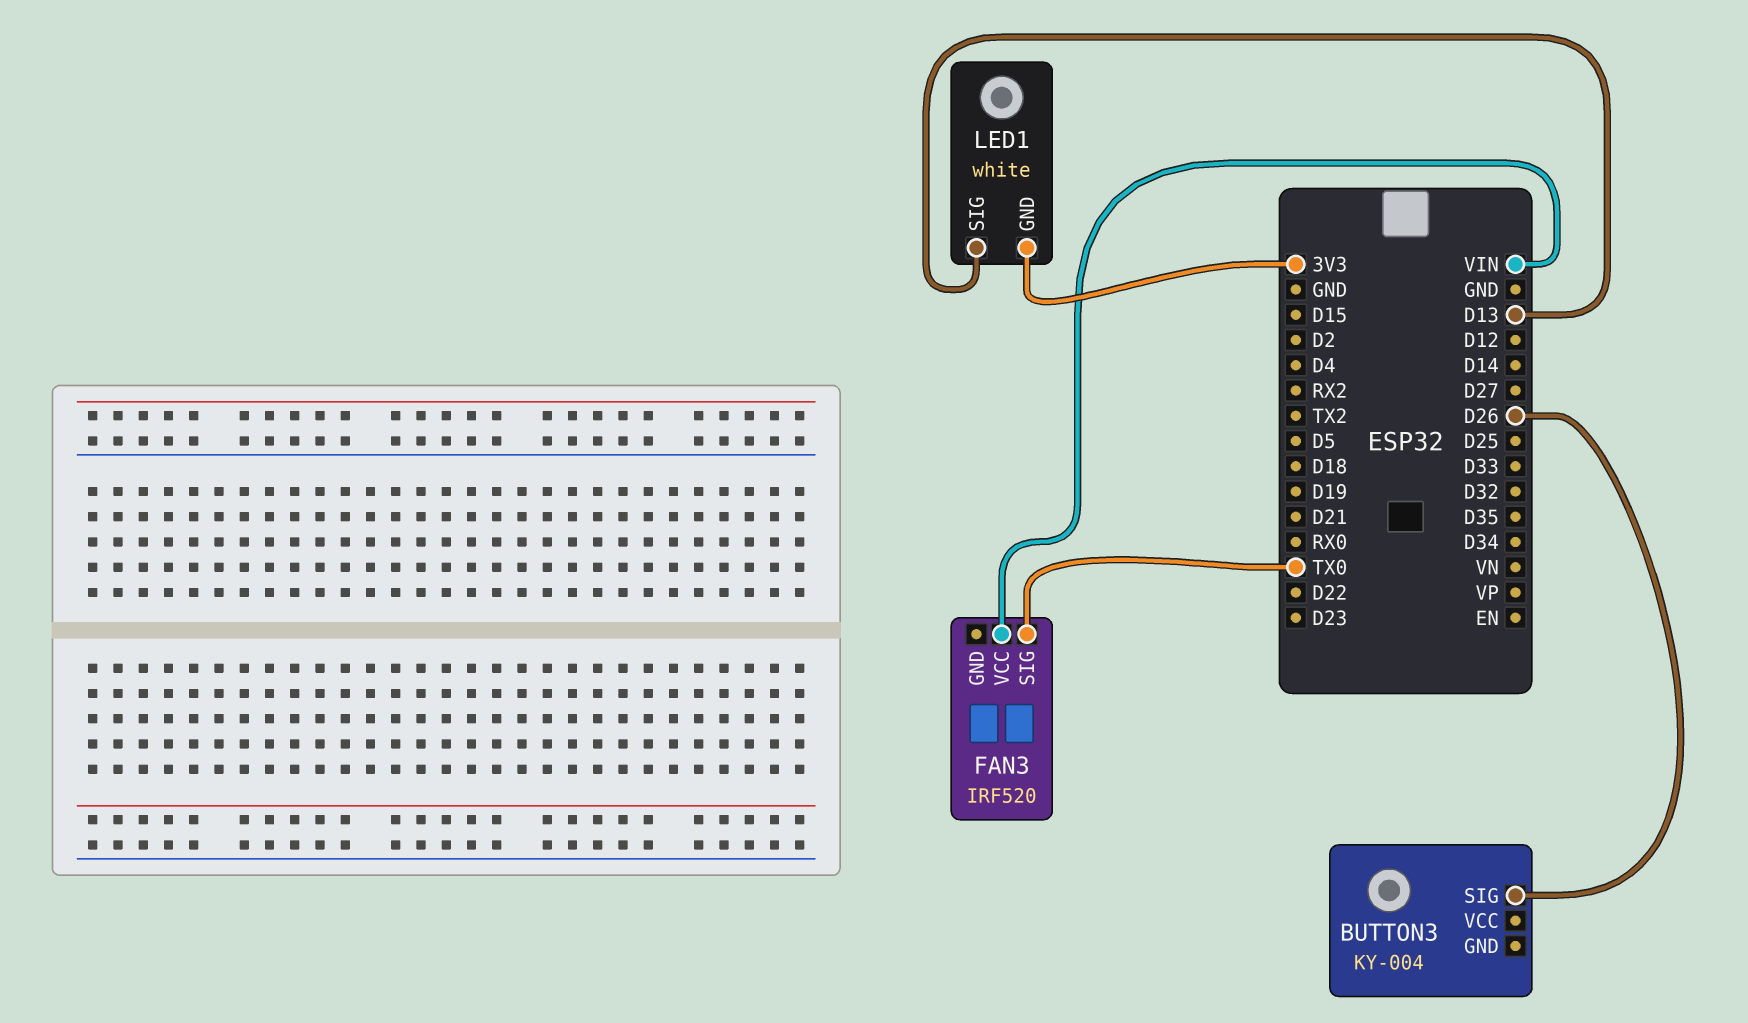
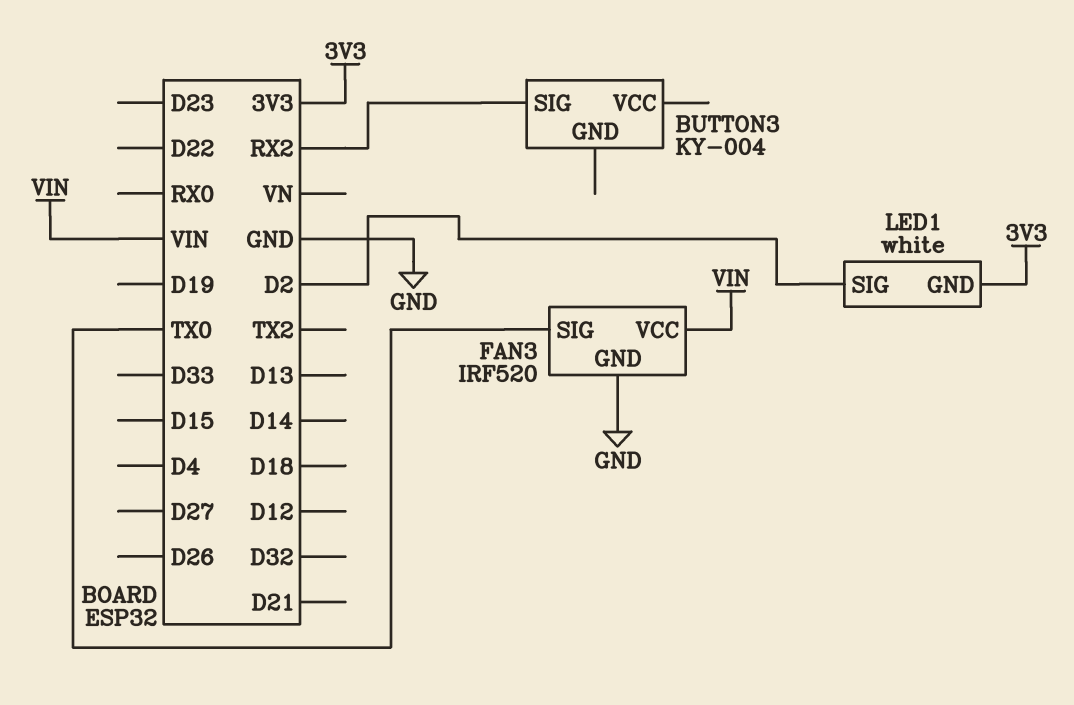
BUTTON3 pin SIG: D26 -> RX2
FAN3 pin GND: none -> GND
LED1 pin SIG: D13 -> D2

